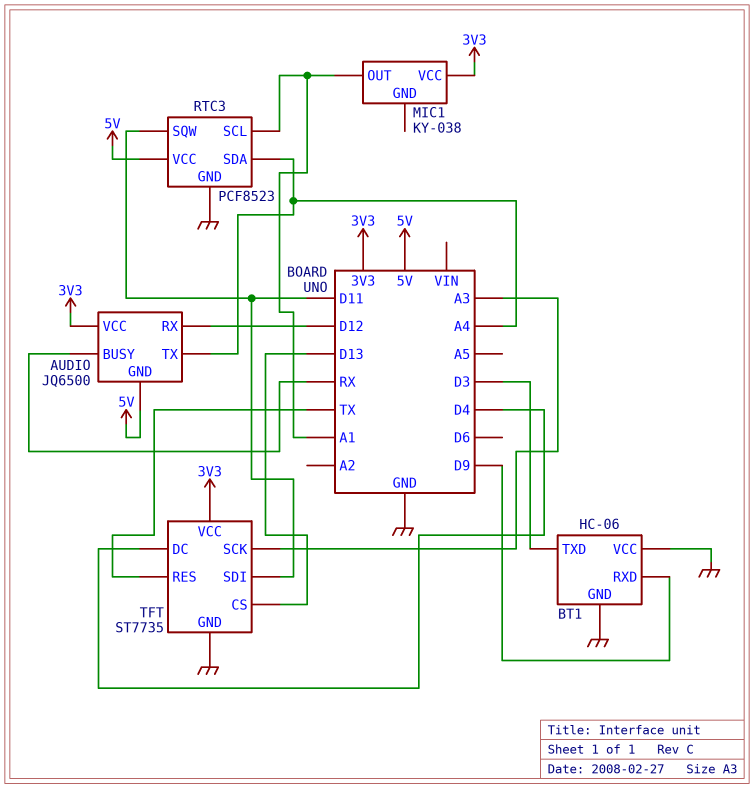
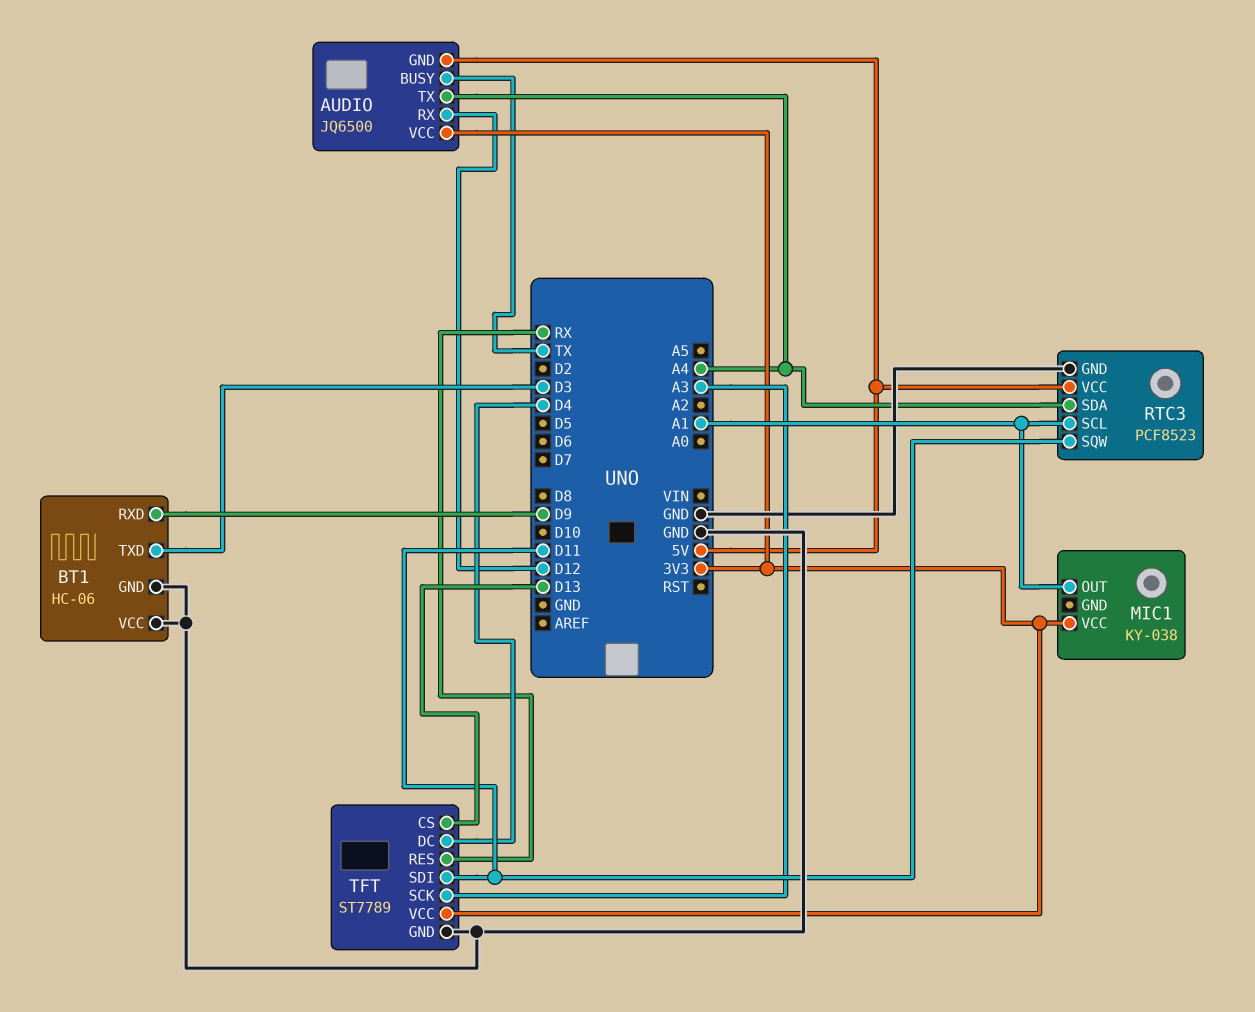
AUDIO pin BUSY: RX -> TX
TFT: ST7735 -> ST7789
TFT pin RES: TX -> RX

